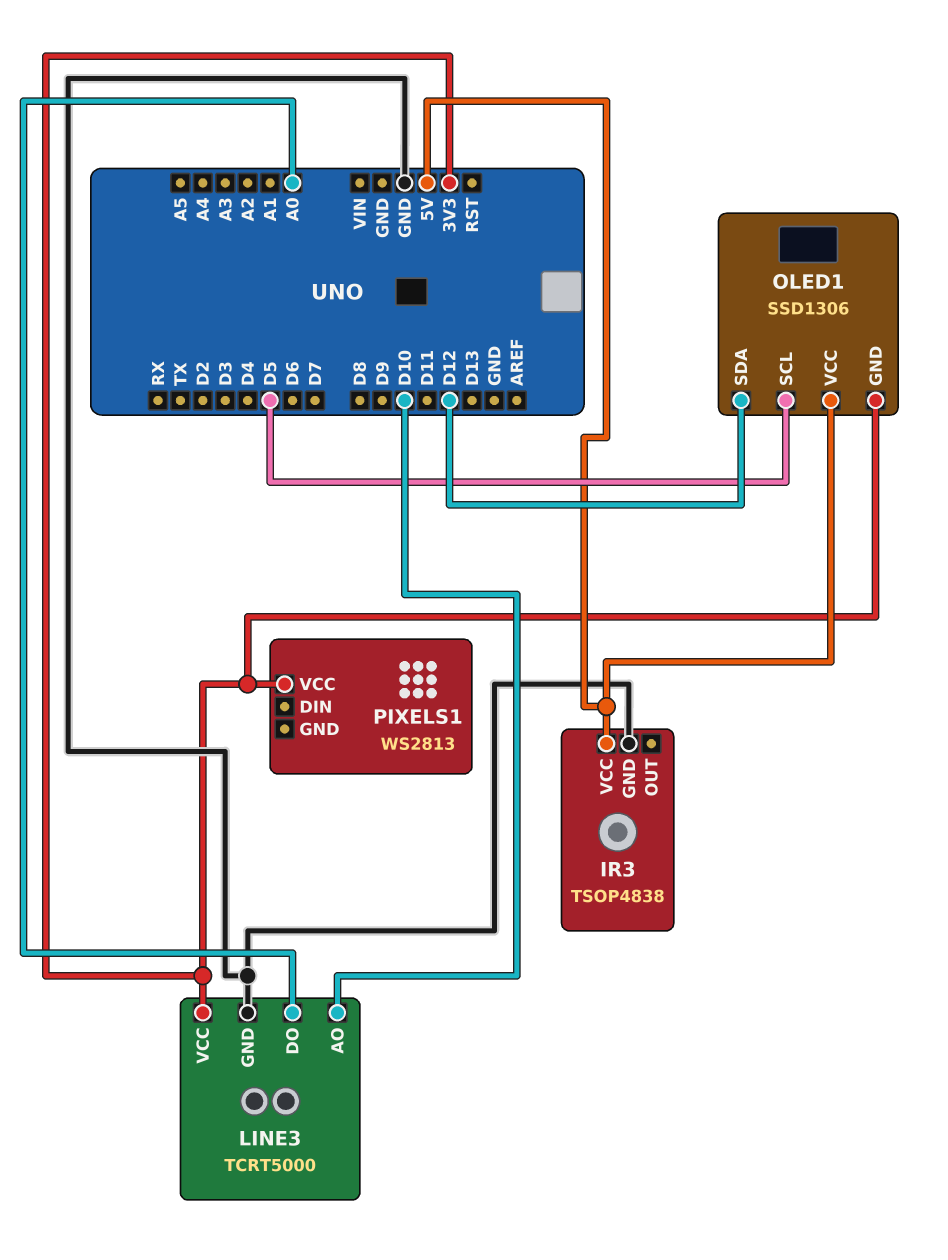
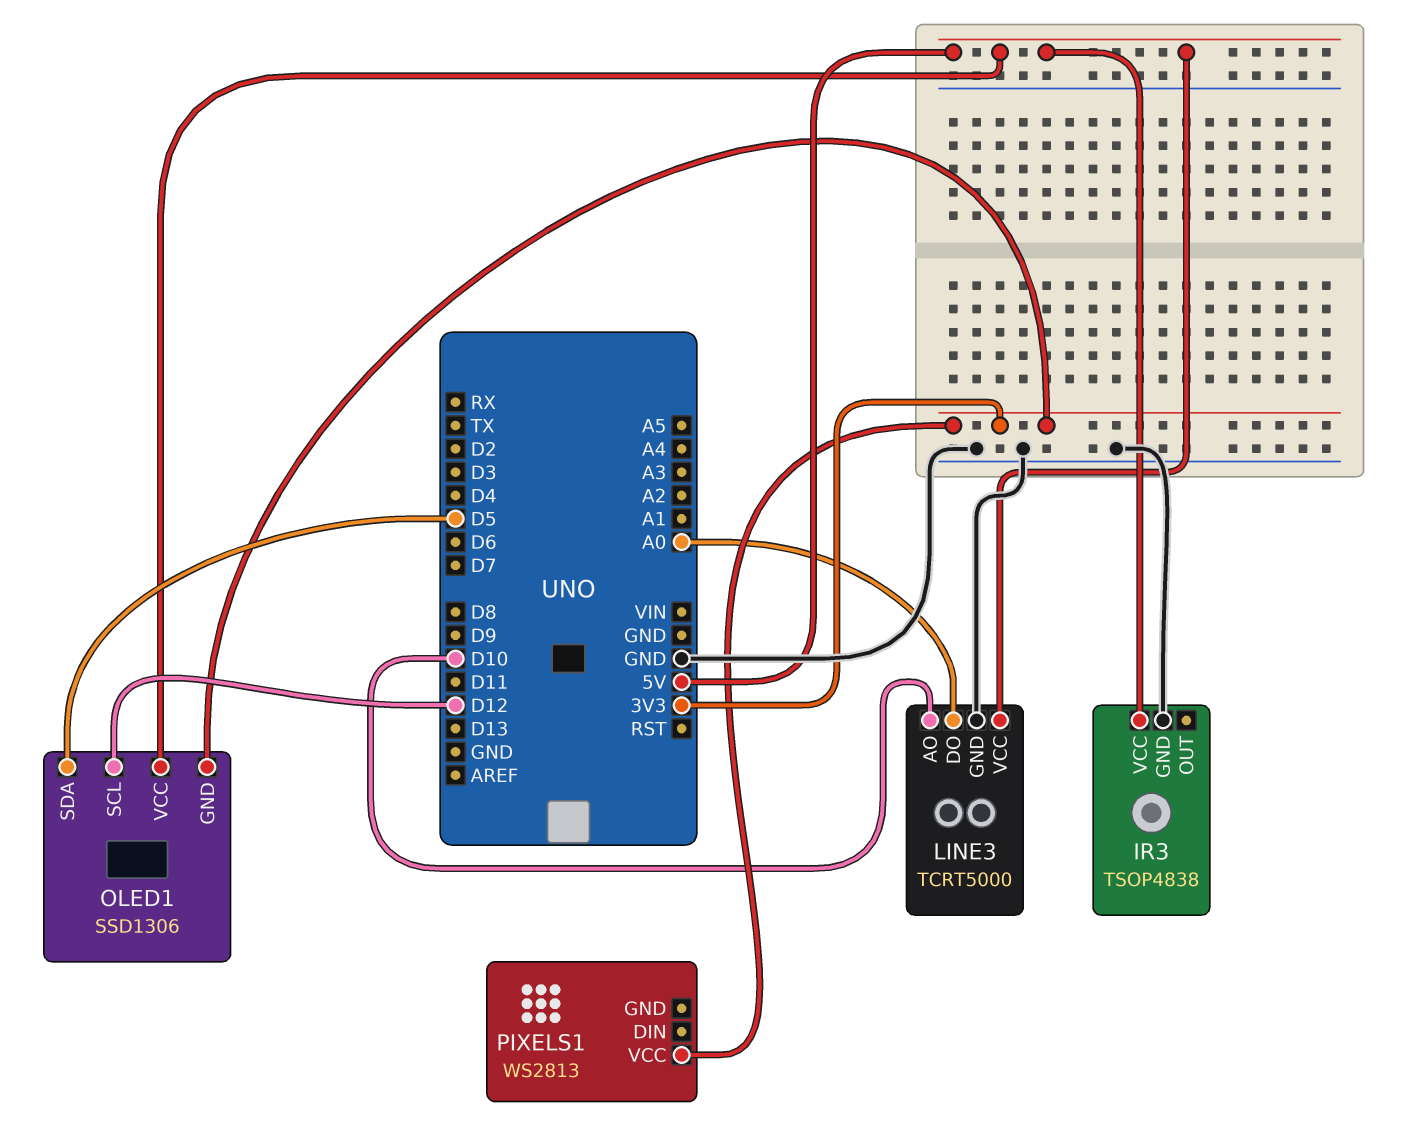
LINE3 pin VCC: 3V3 -> 5V
OLED1 pin SCL: D5 -> D12
OLED1 pin SDA: D12 -> D5

